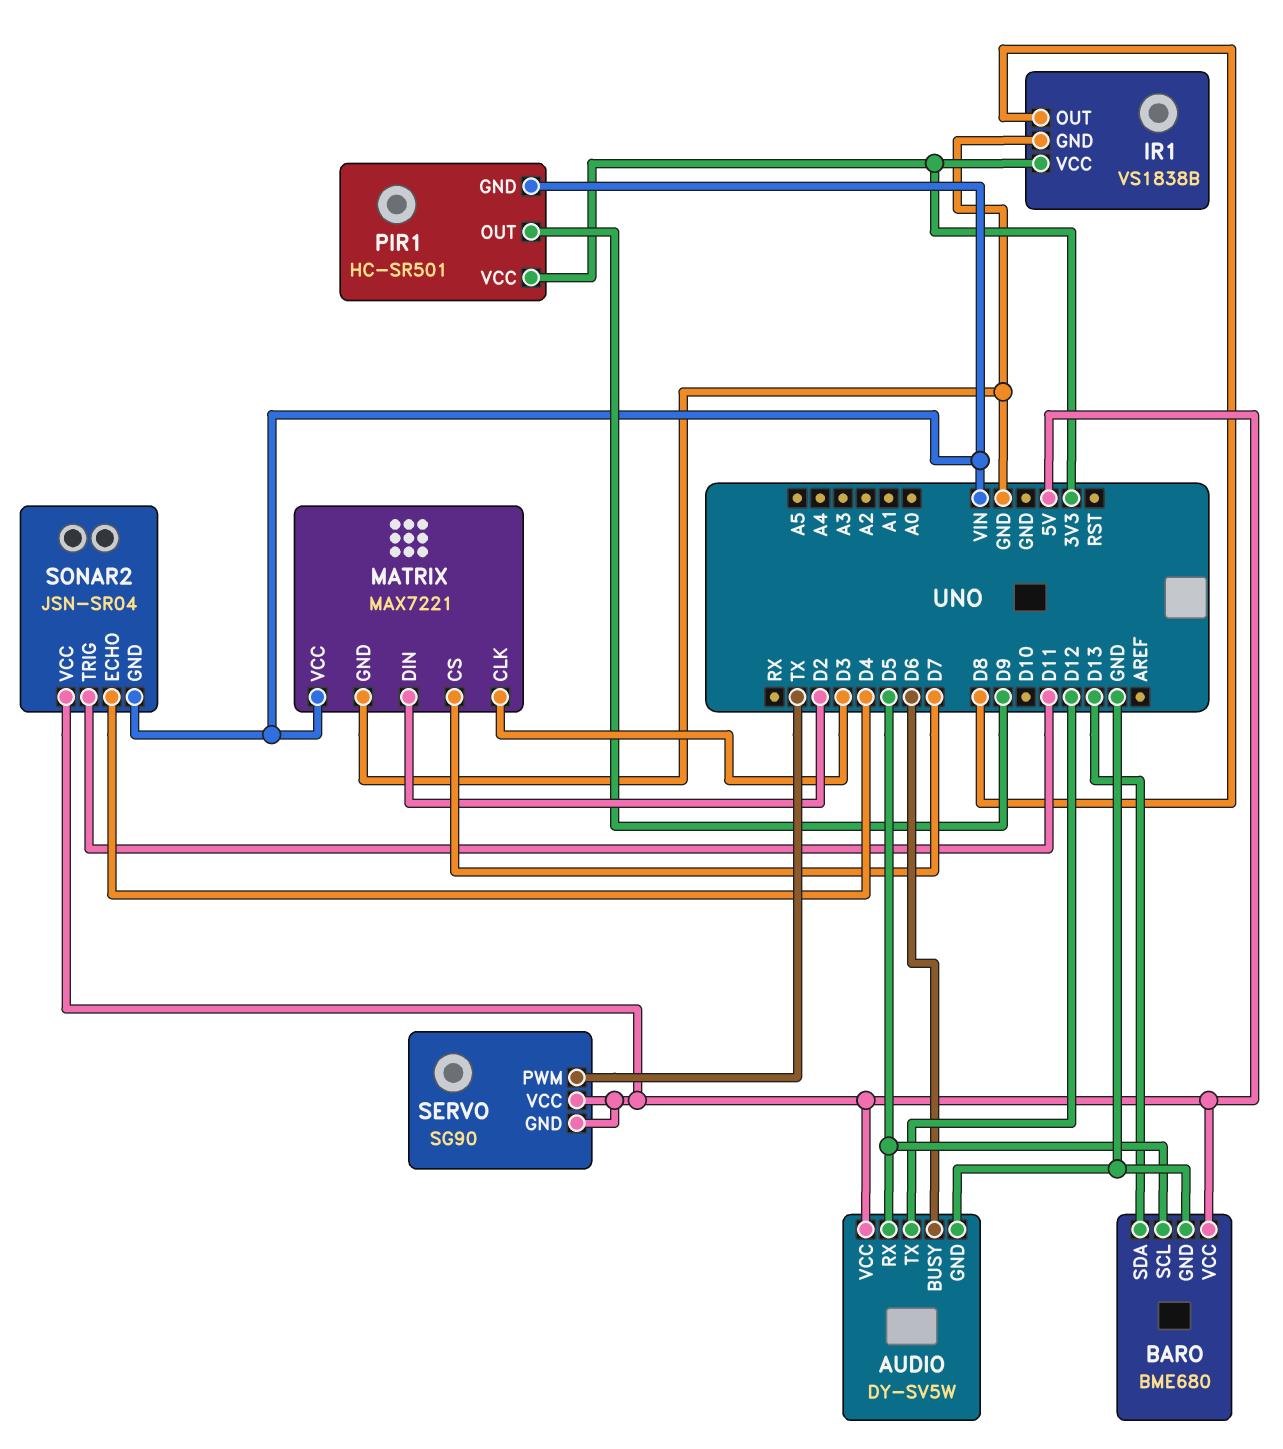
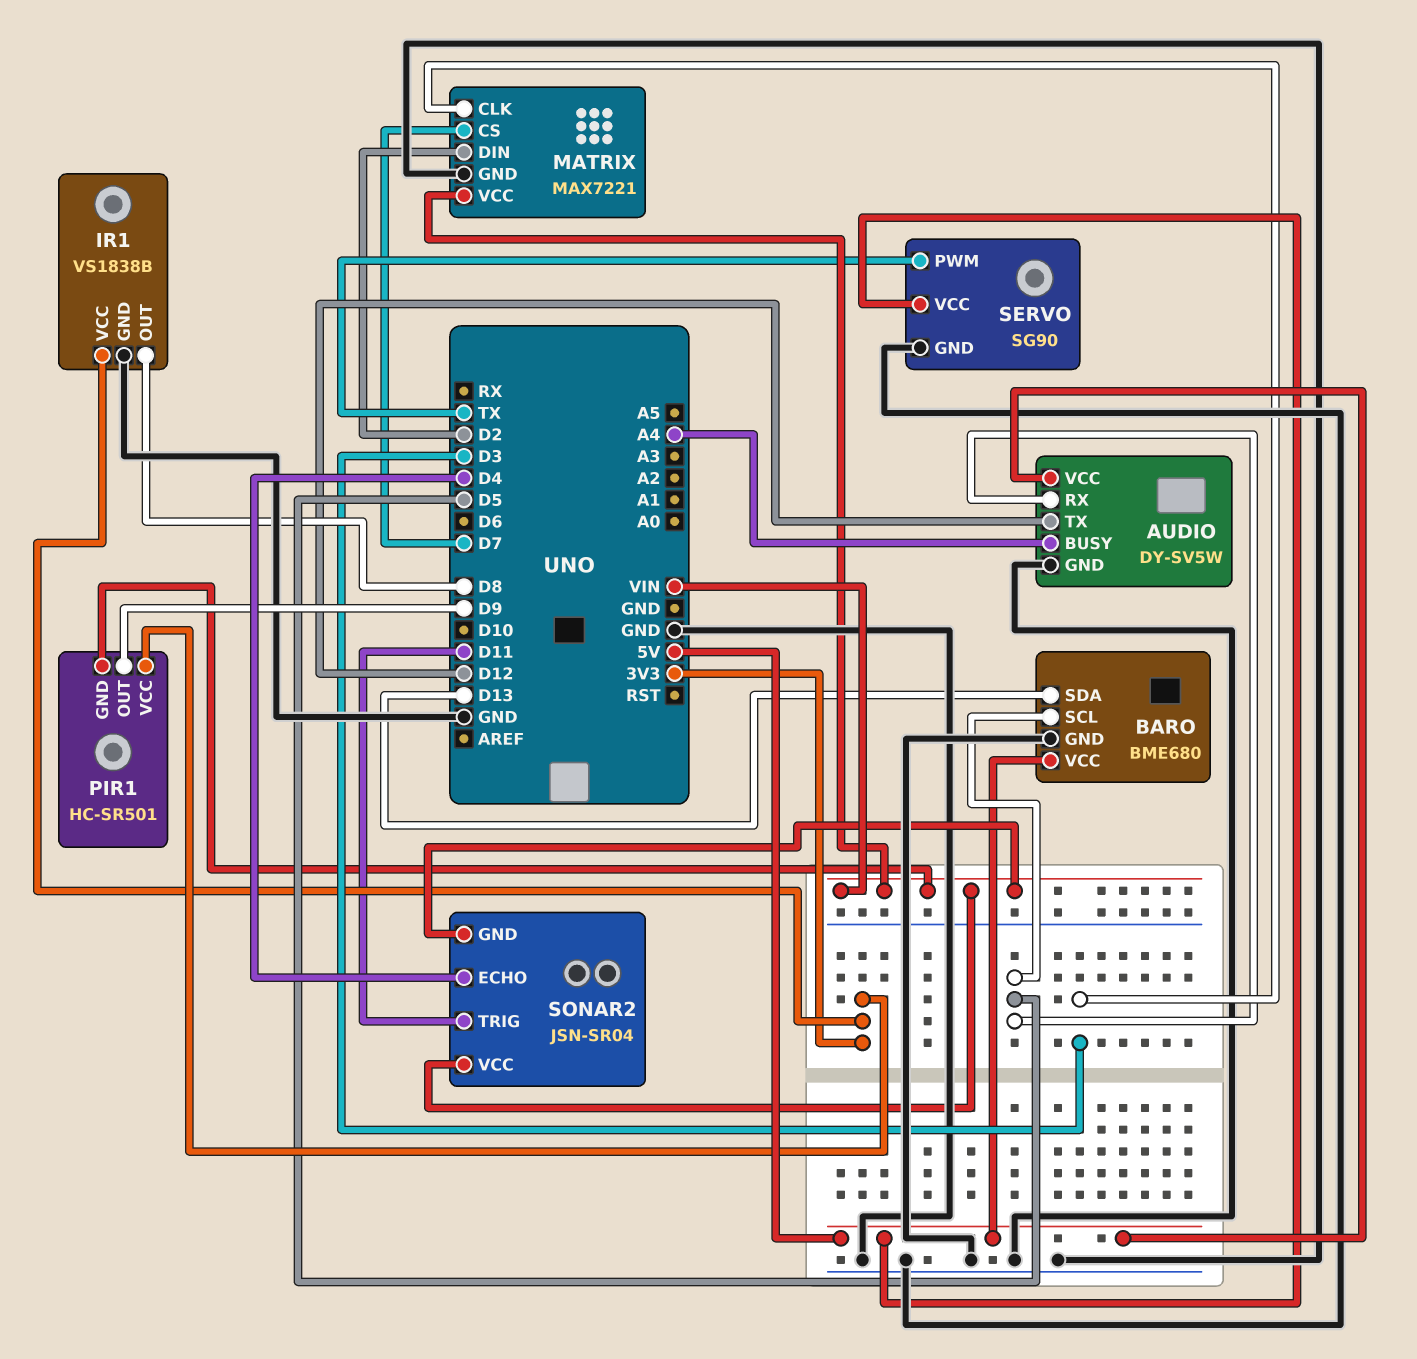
AUDIO pin BUSY: D6 -> A4
SERVO pin GND: 5V -> GND
SONAR2 pin VCC: 5V -> VIN

